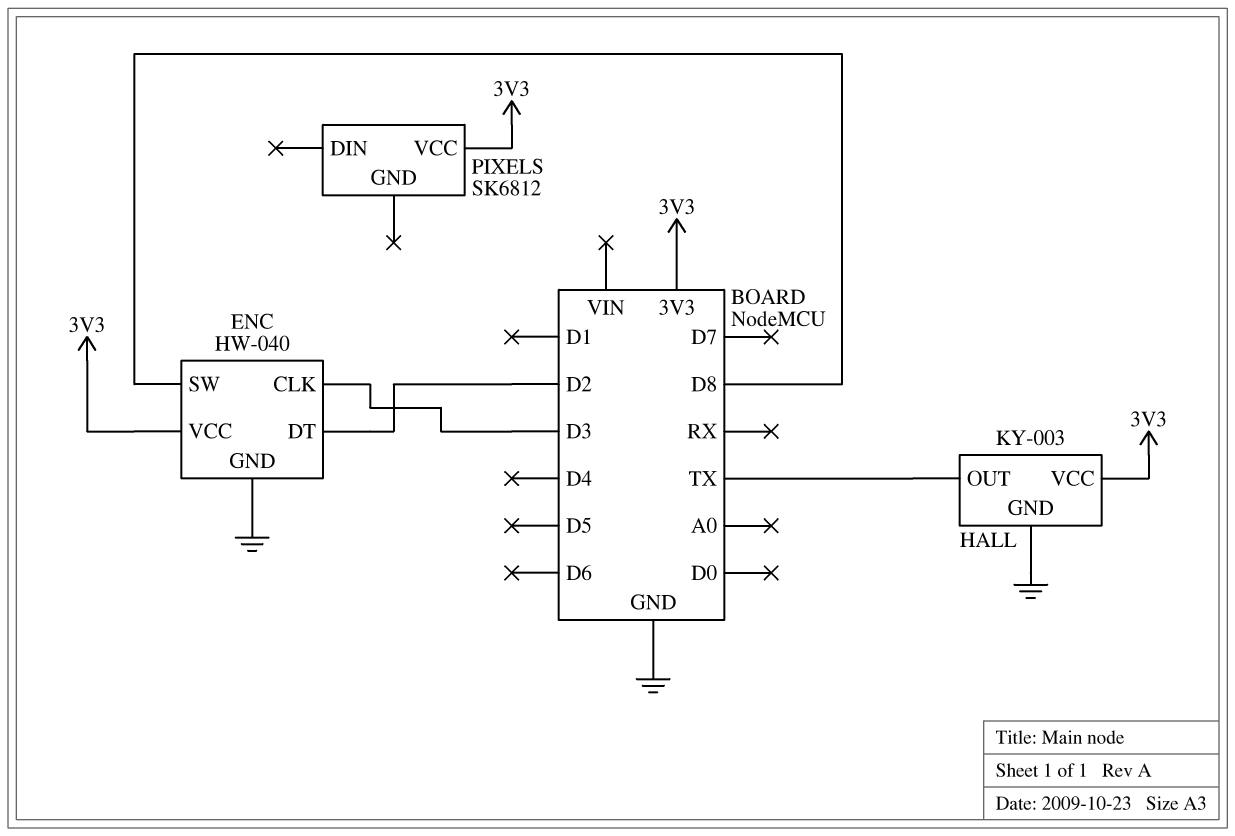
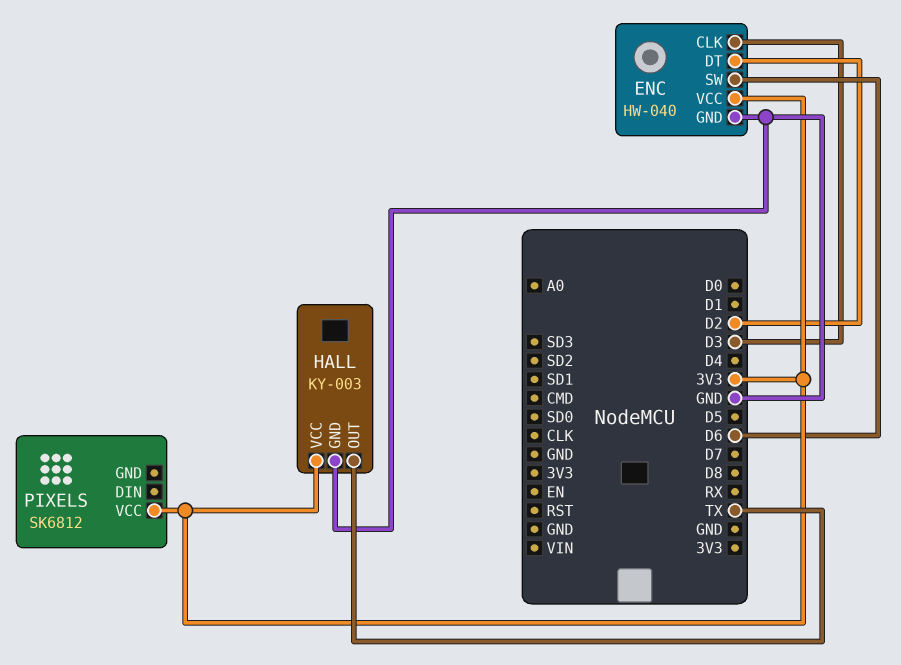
ENC pin SW: D8 -> D6

